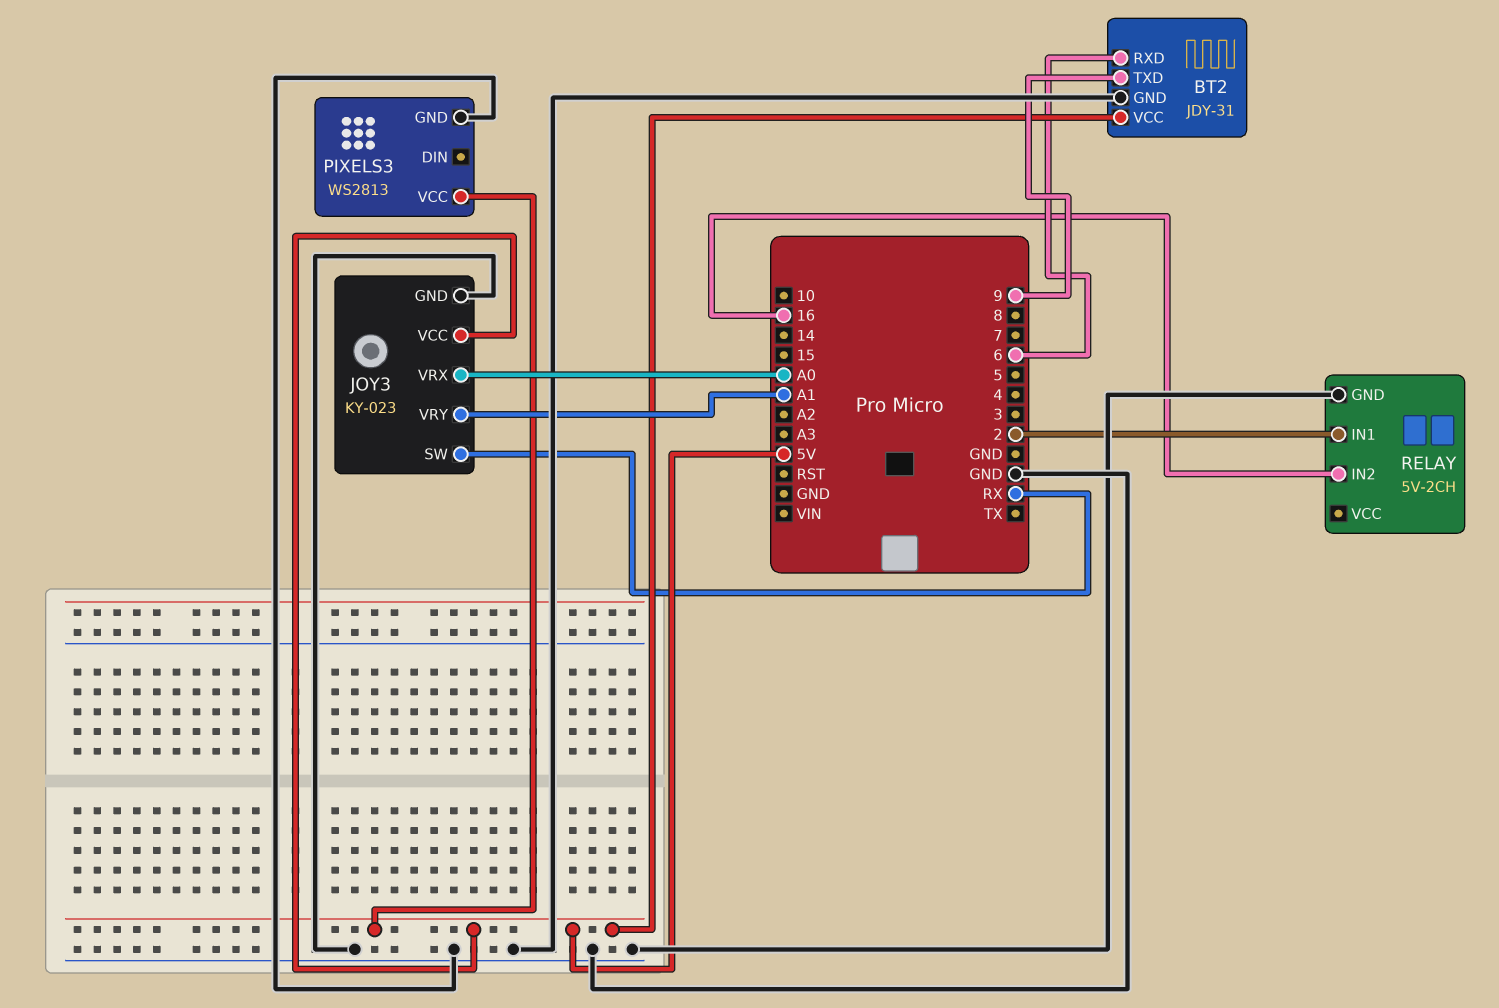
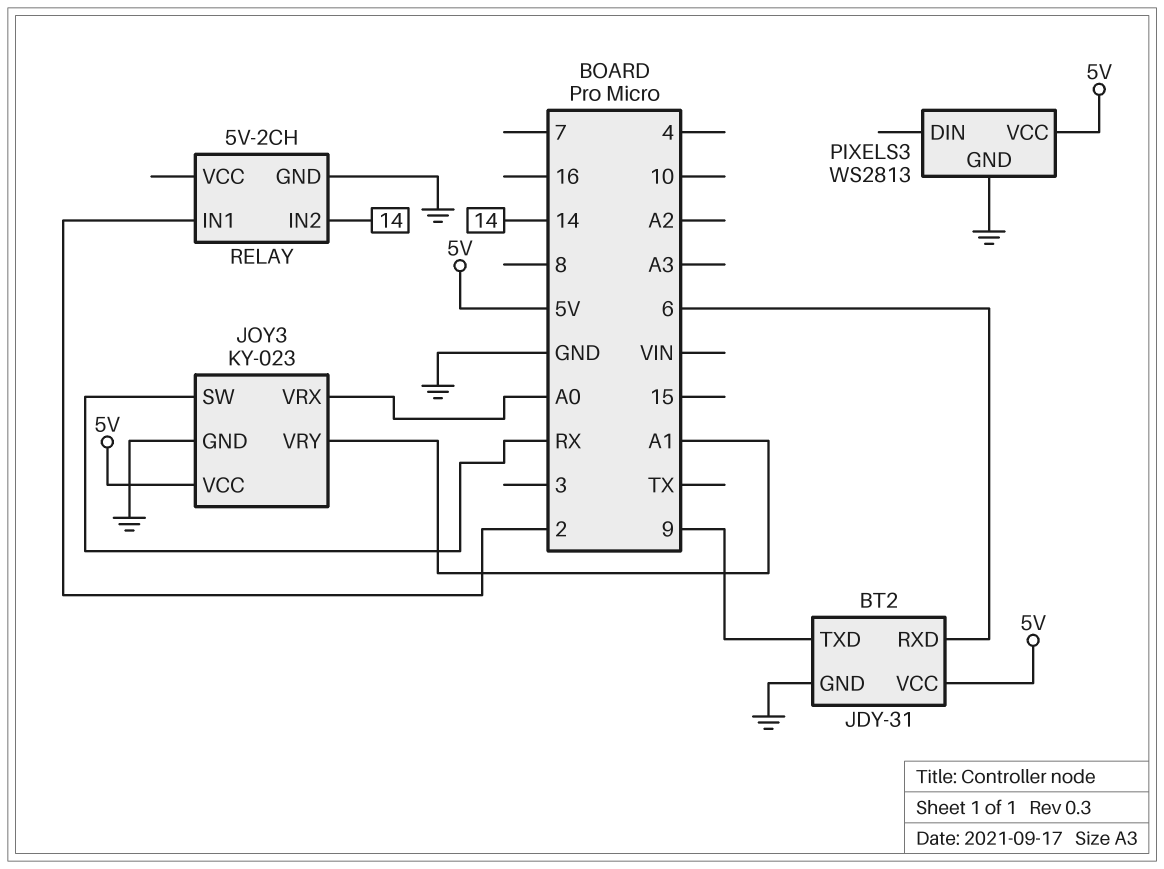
RELAY pin IN2: 16 -> 14

